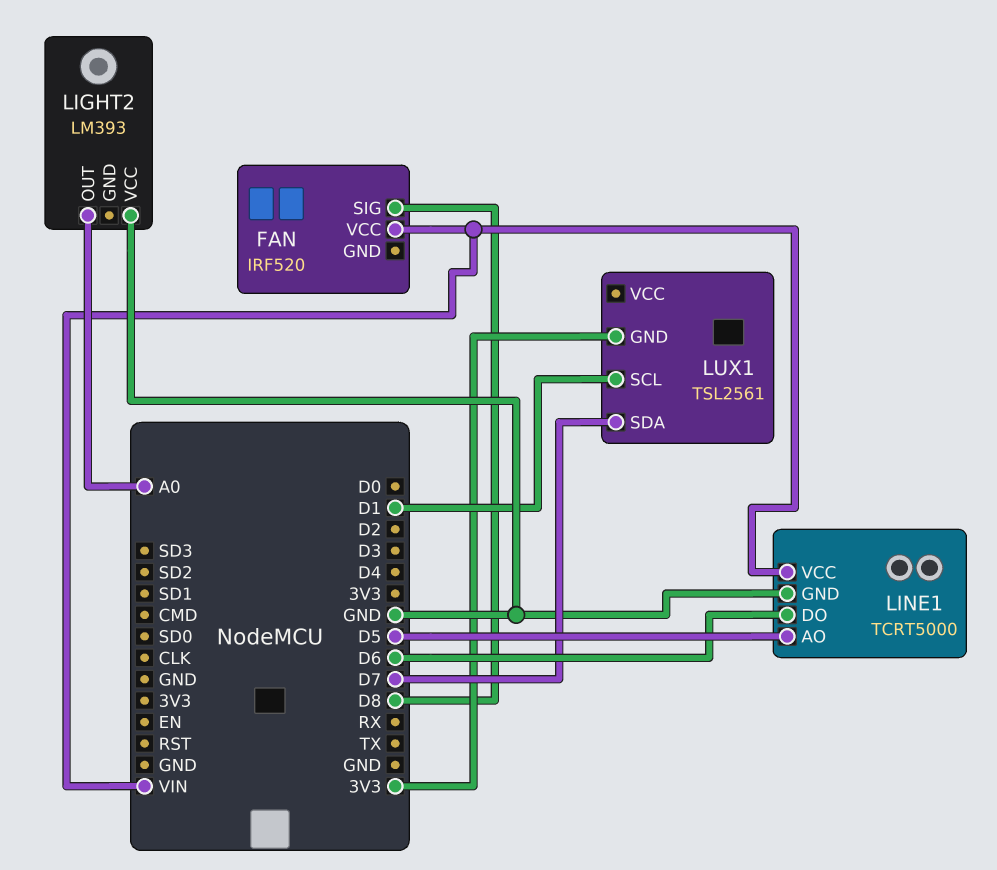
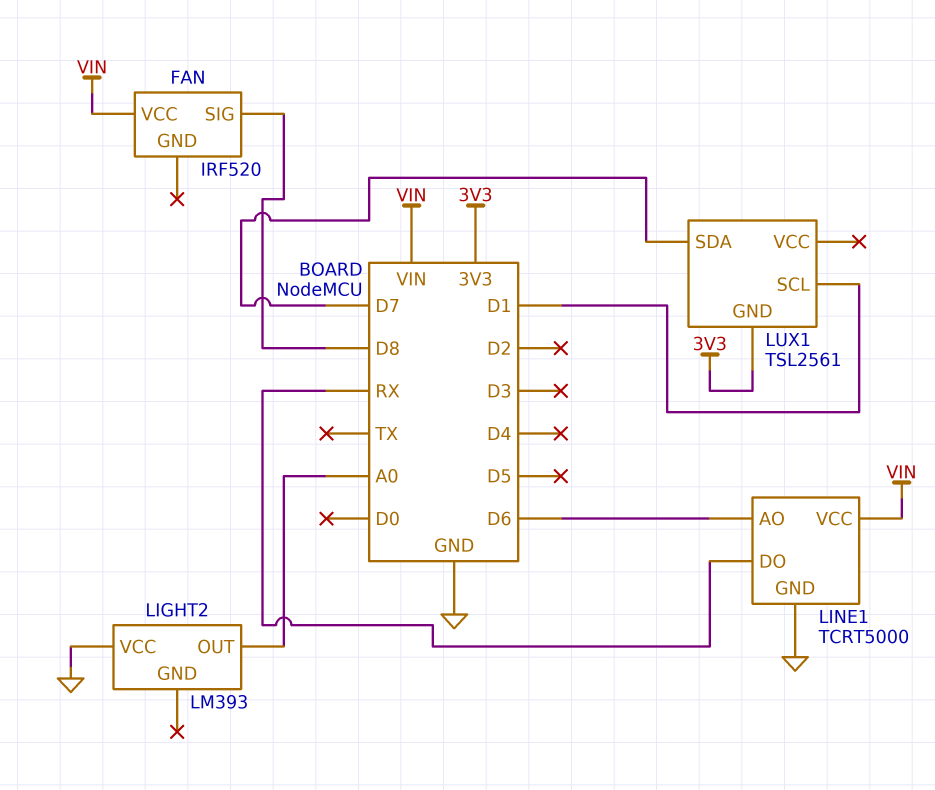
LINE1 pin AO: D5 -> D6
LINE1 pin DO: D6 -> RX

